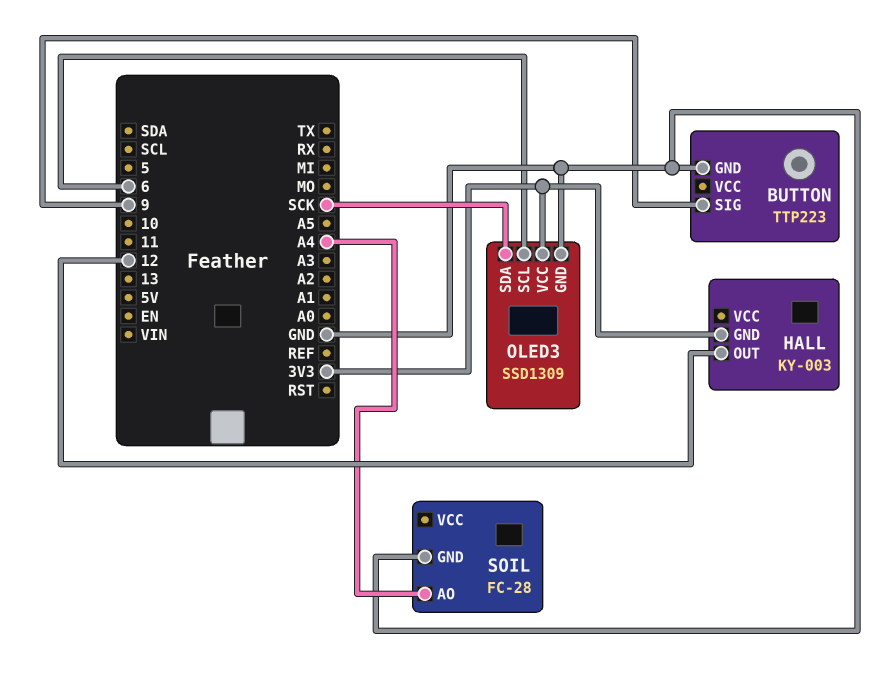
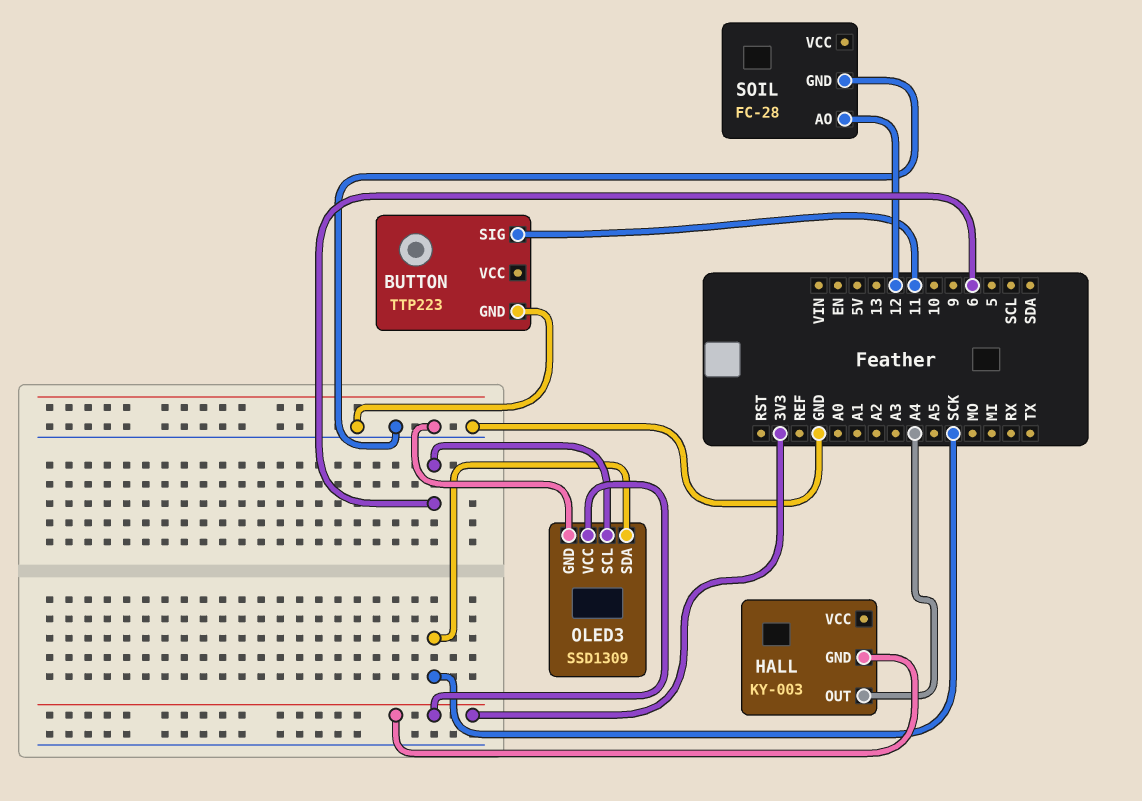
BUTTON pin SIG: 9 -> 11
HALL pin OUT: 12 -> A4
SOIL pin AO: A4 -> 12

